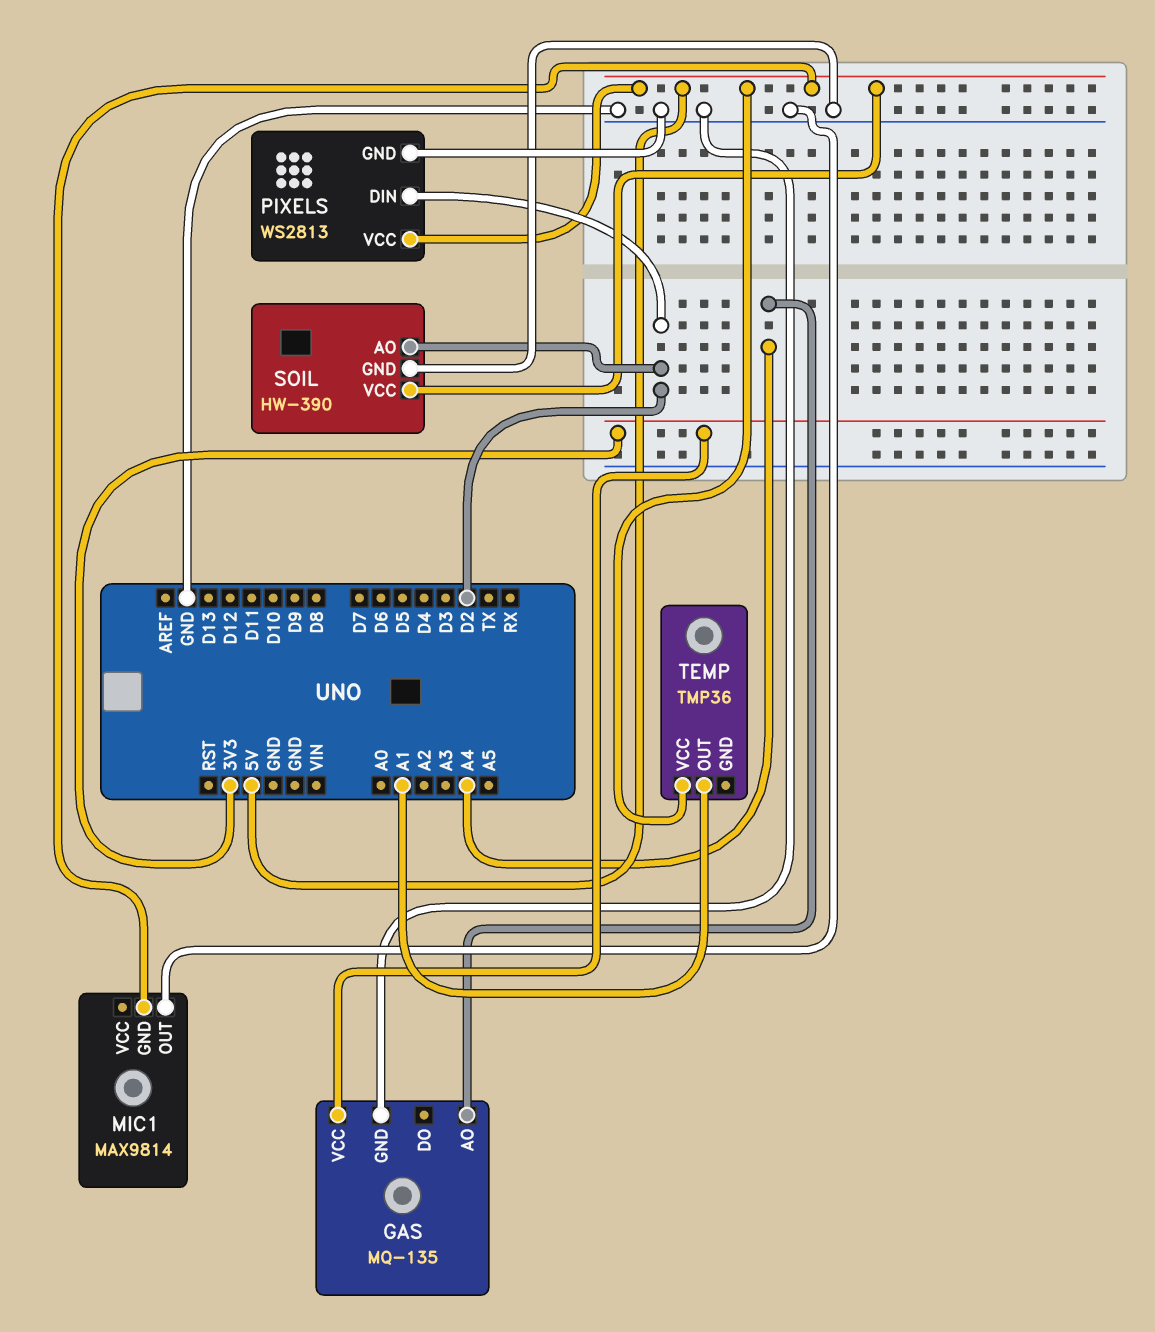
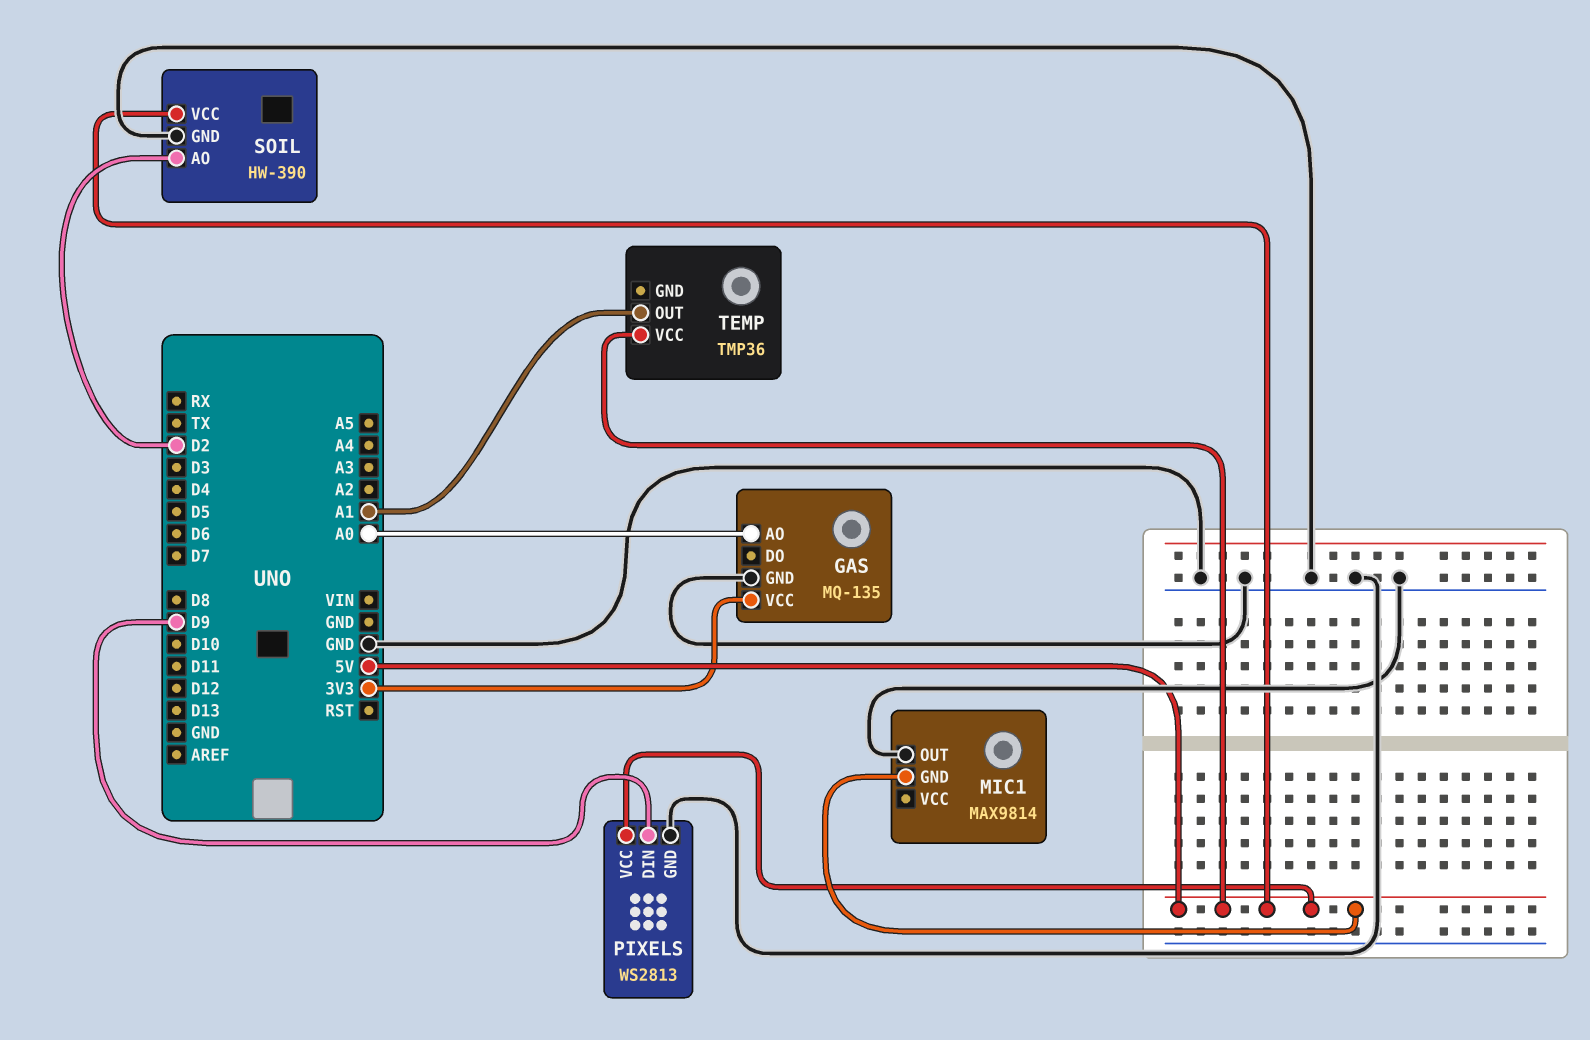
GAS pin AO: A4 -> A0
PIXELS pin DIN: D2 -> D9

